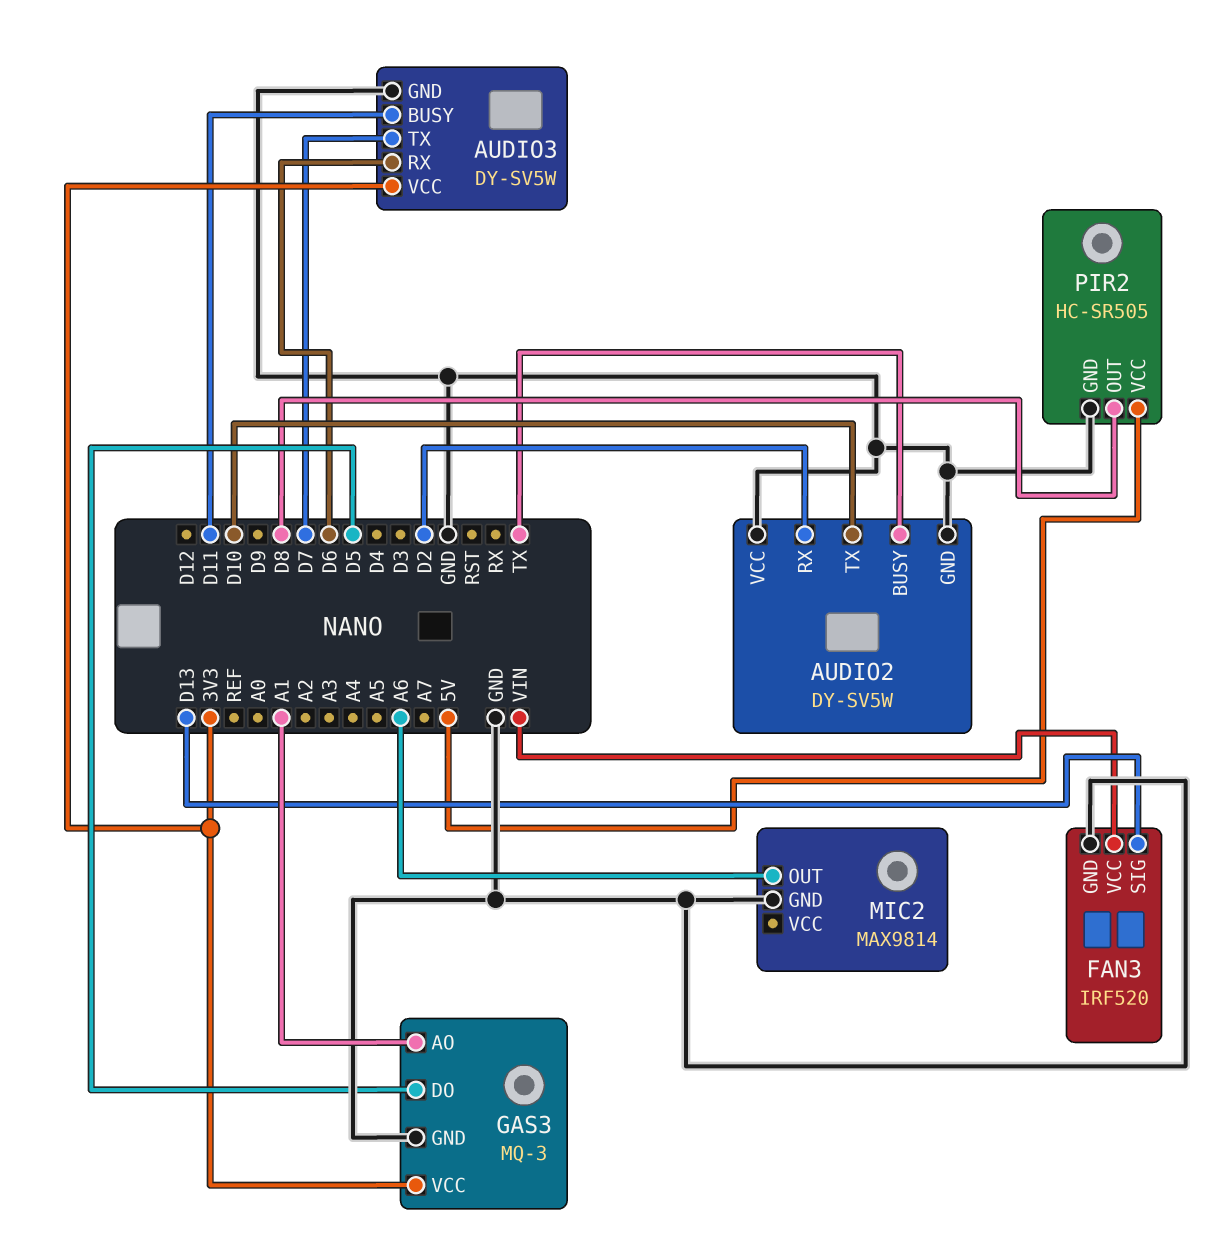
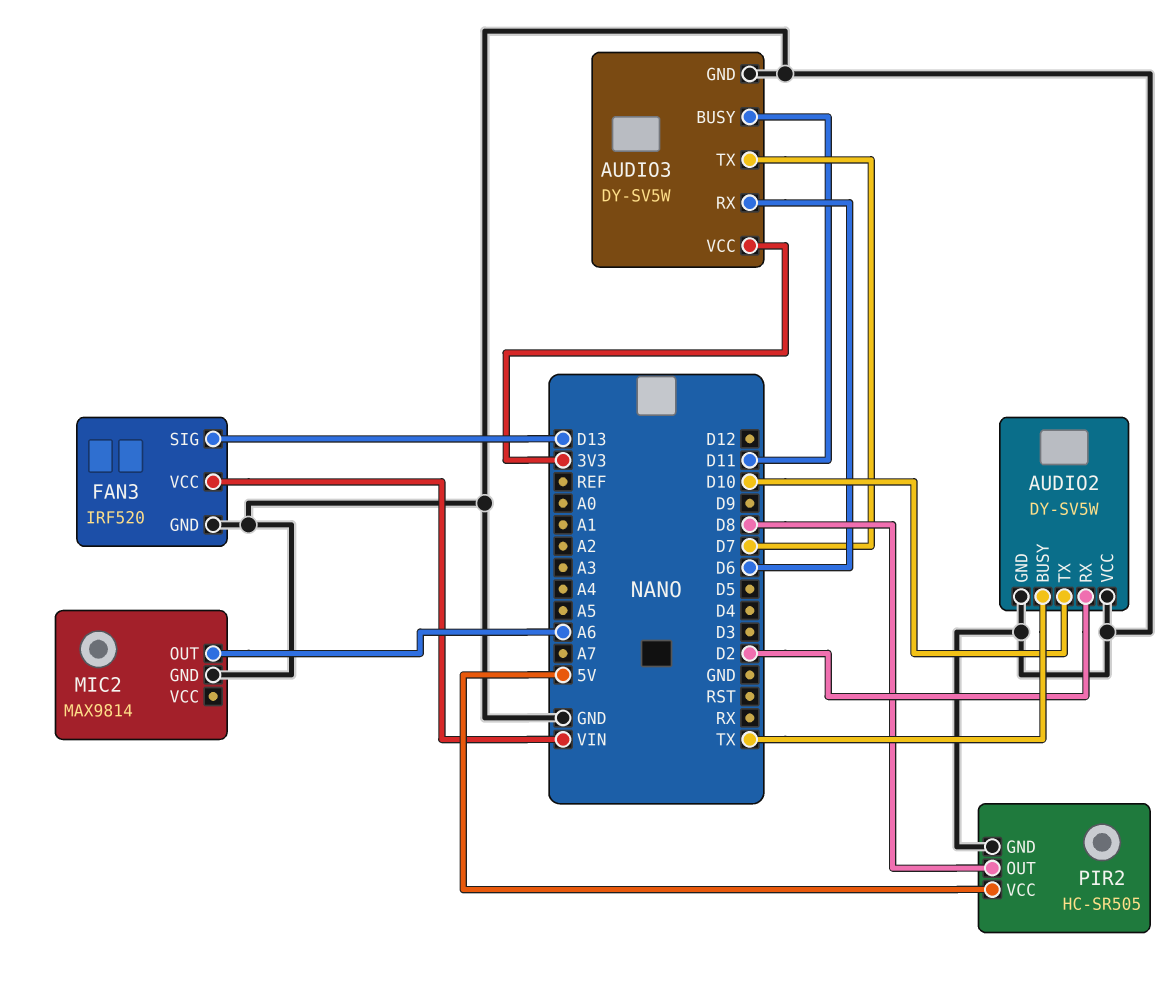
GAS3: MQ-3 -> none
GAS3 pin AO: A1 -> none
GAS3 pin DO: D5 -> none
GAS3 pin GND: GND -> none
GAS3 pin VCC: 3V3 -> none

